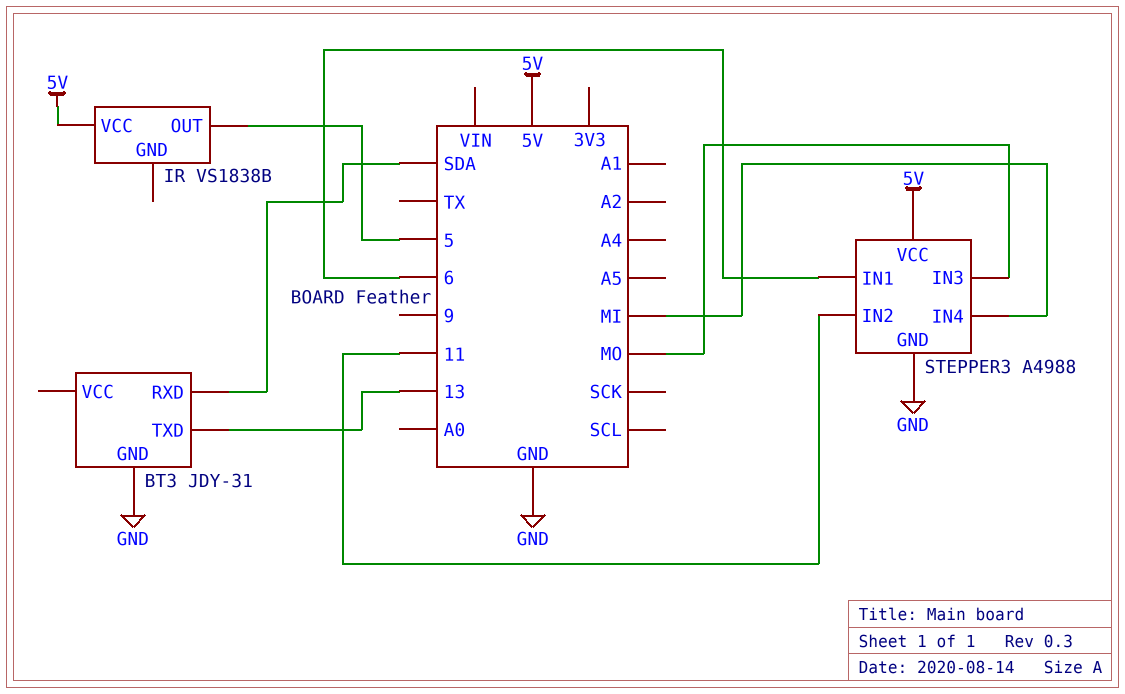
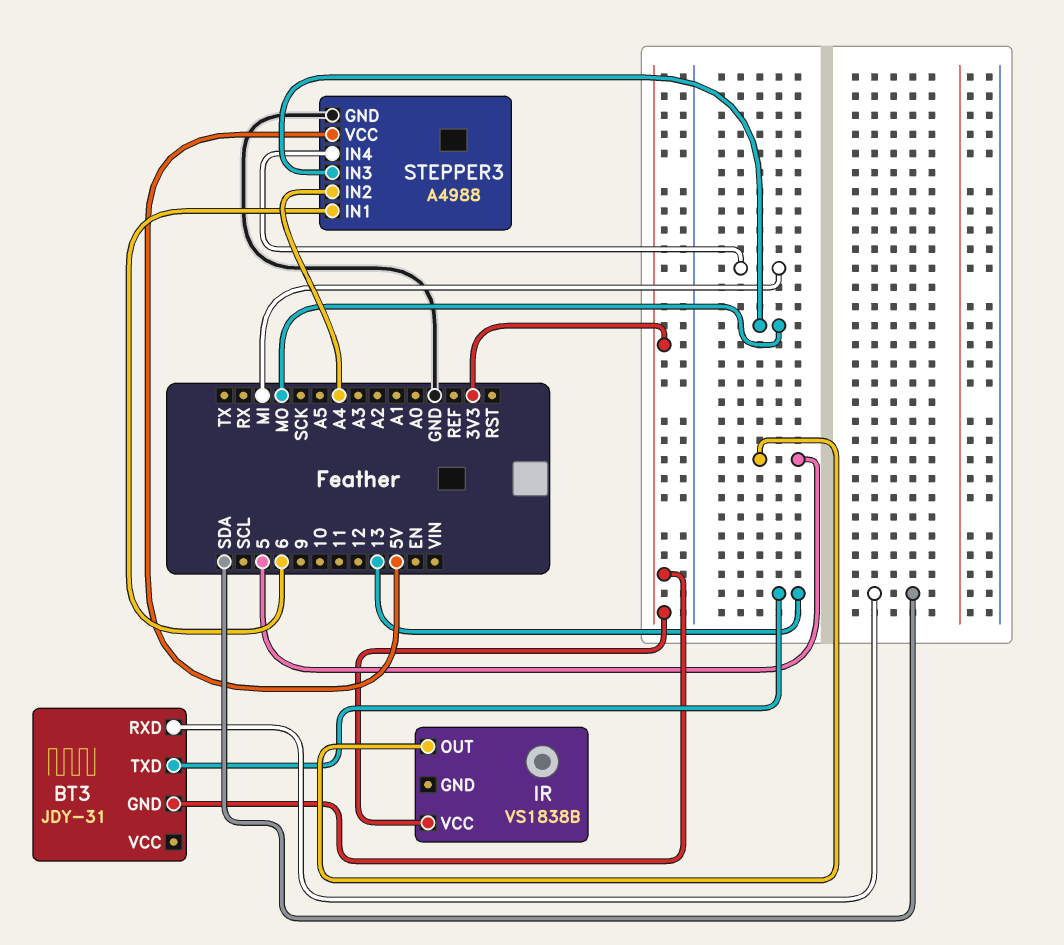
BT3 pin GND: GND -> 3V3
IR pin VCC: 5V -> 3V3
STEPPER3 pin IN2: 11 -> A4

